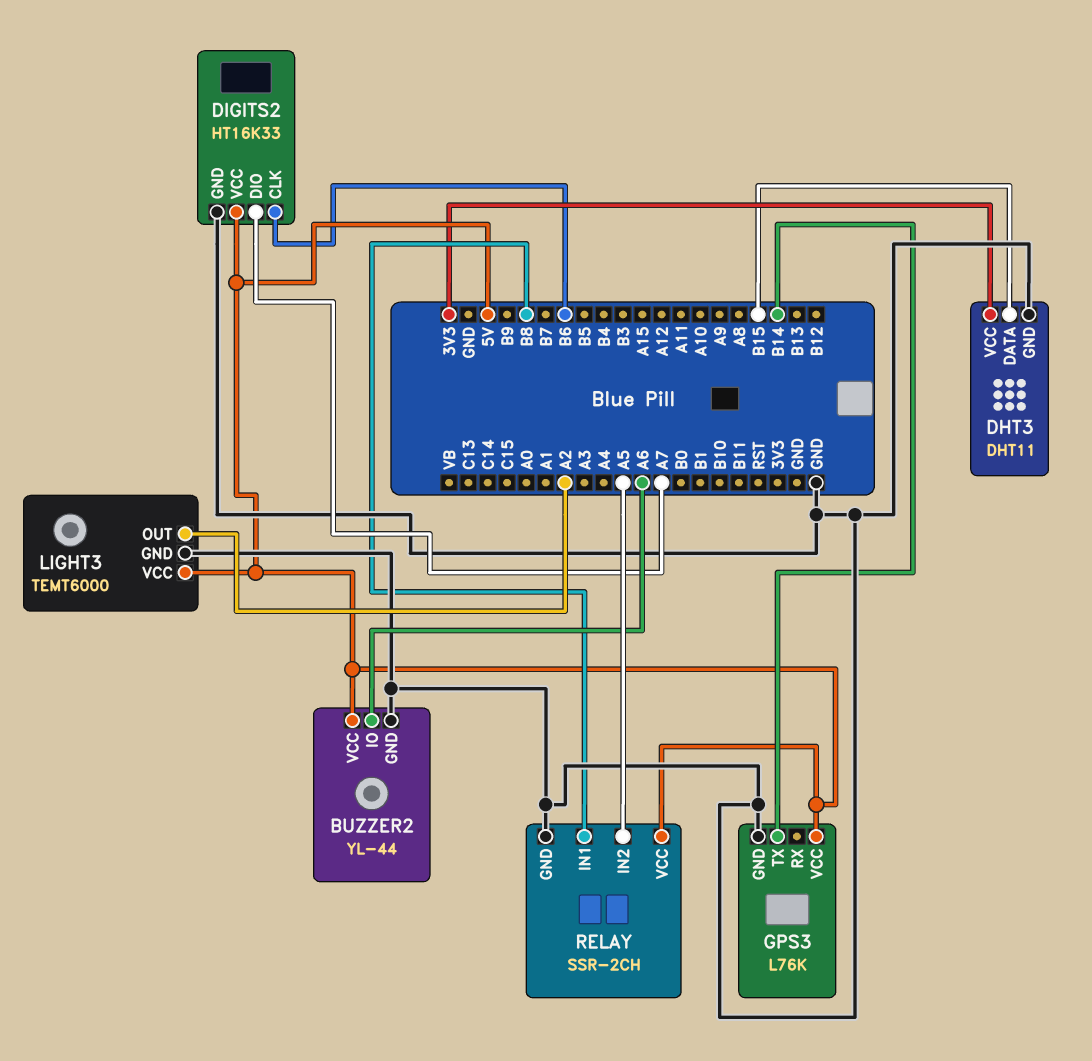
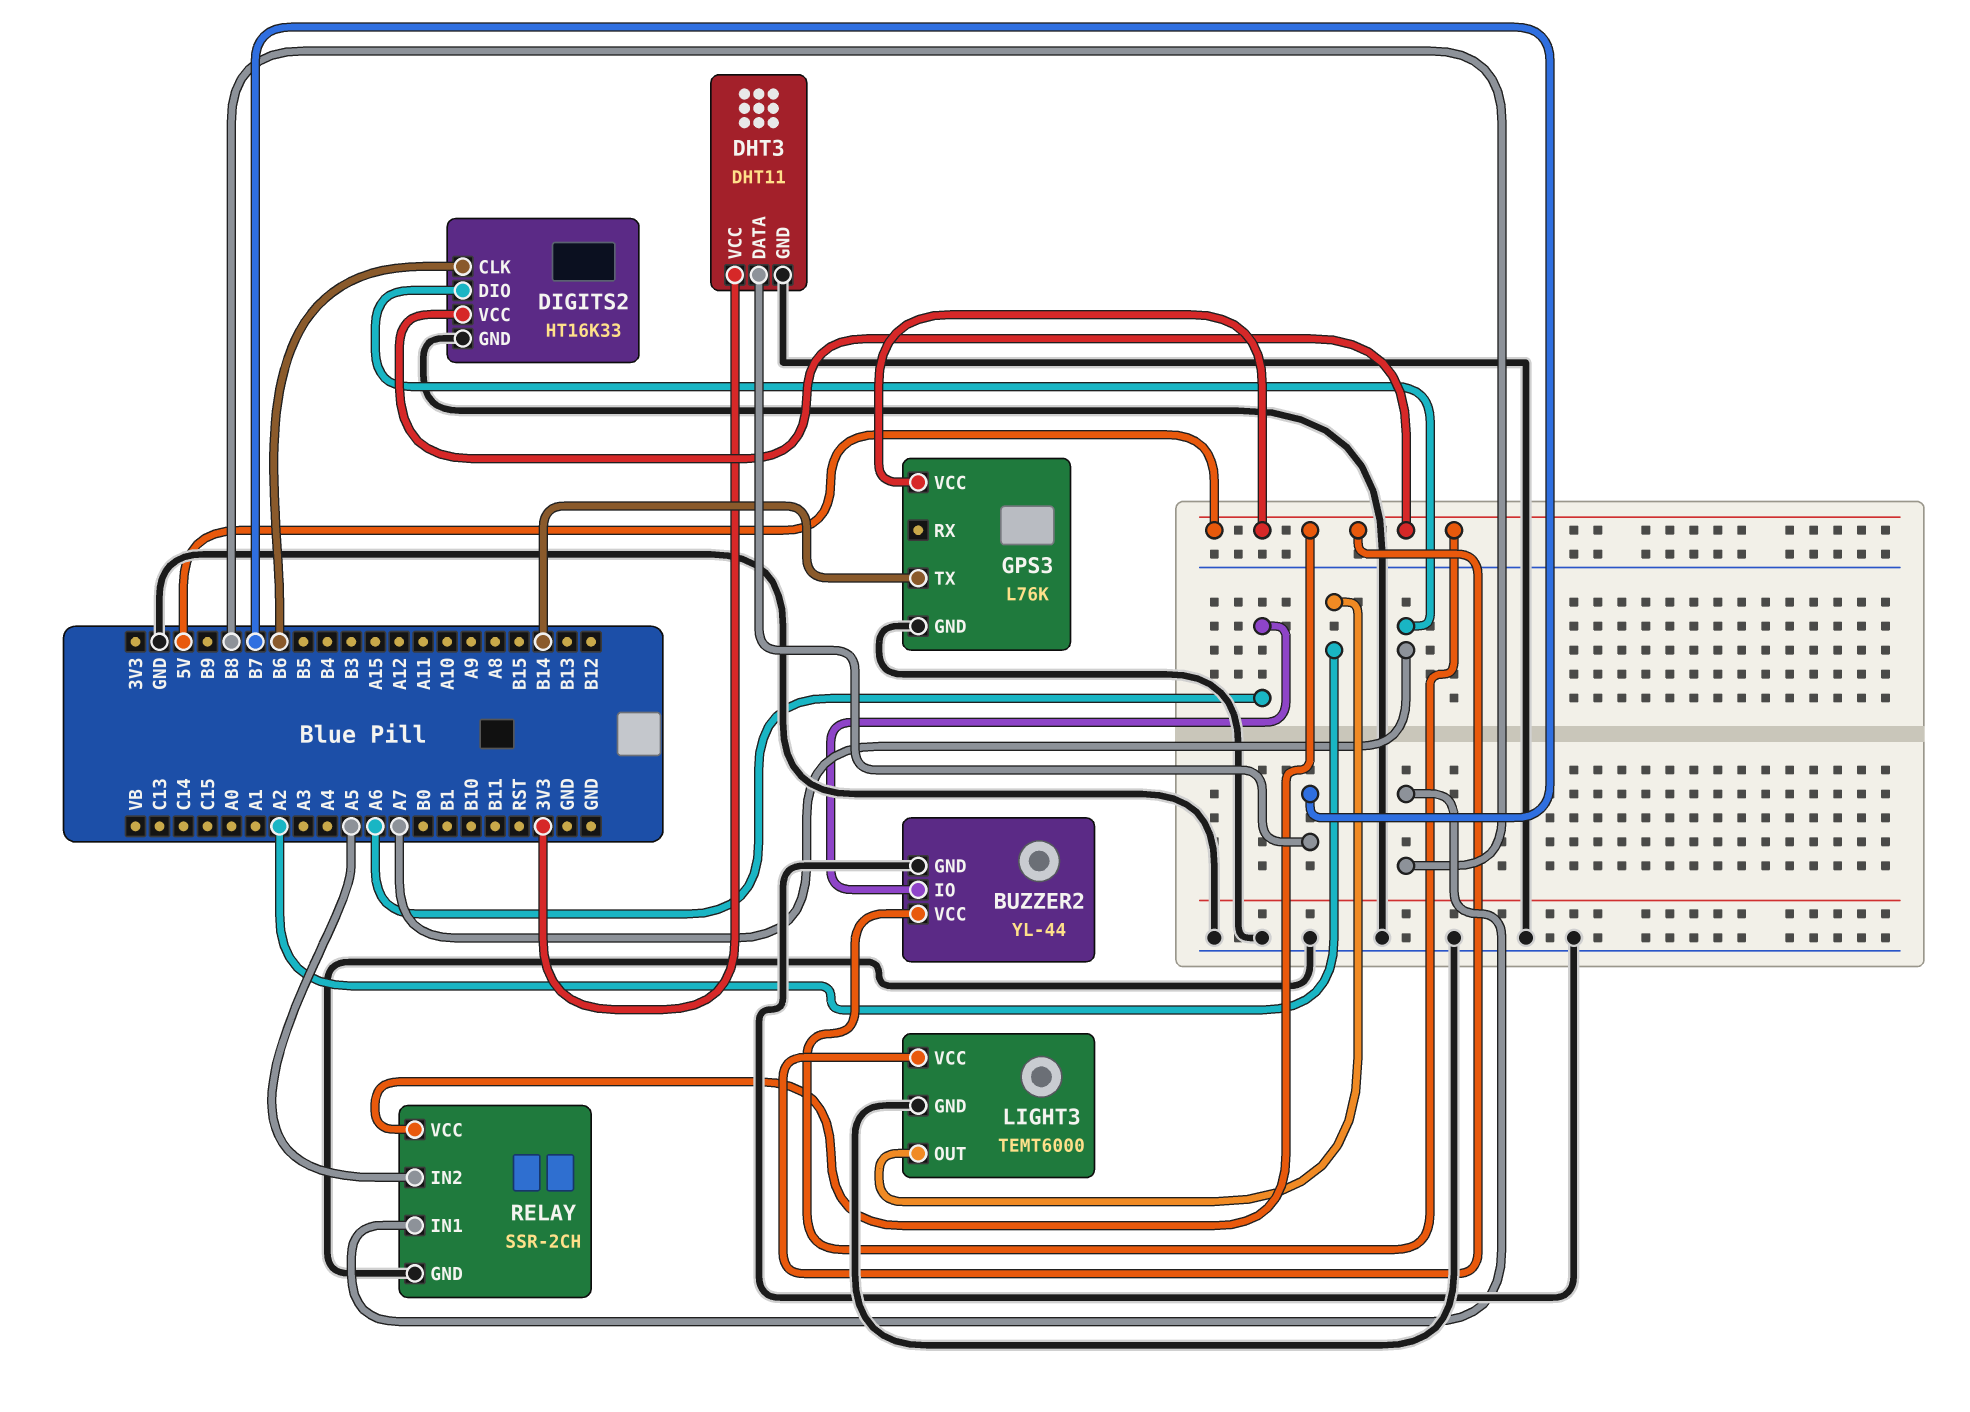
DHT3 pin DATA: B15 -> B7

